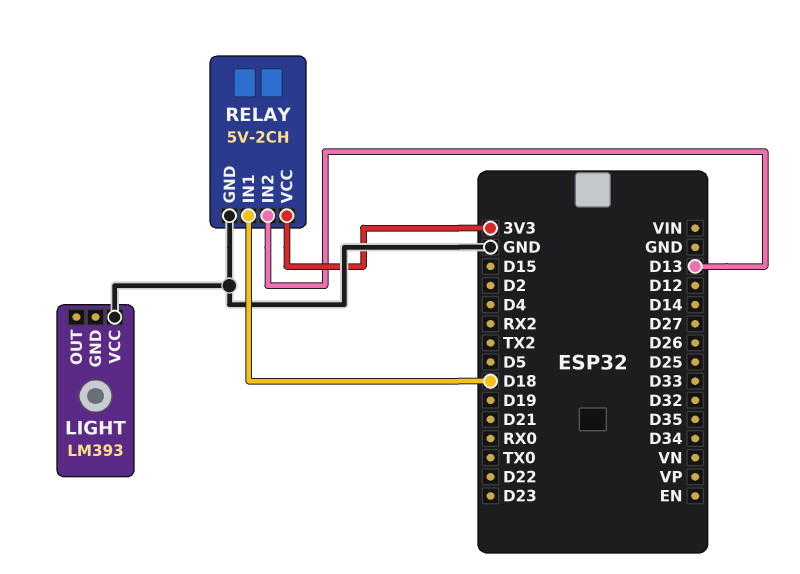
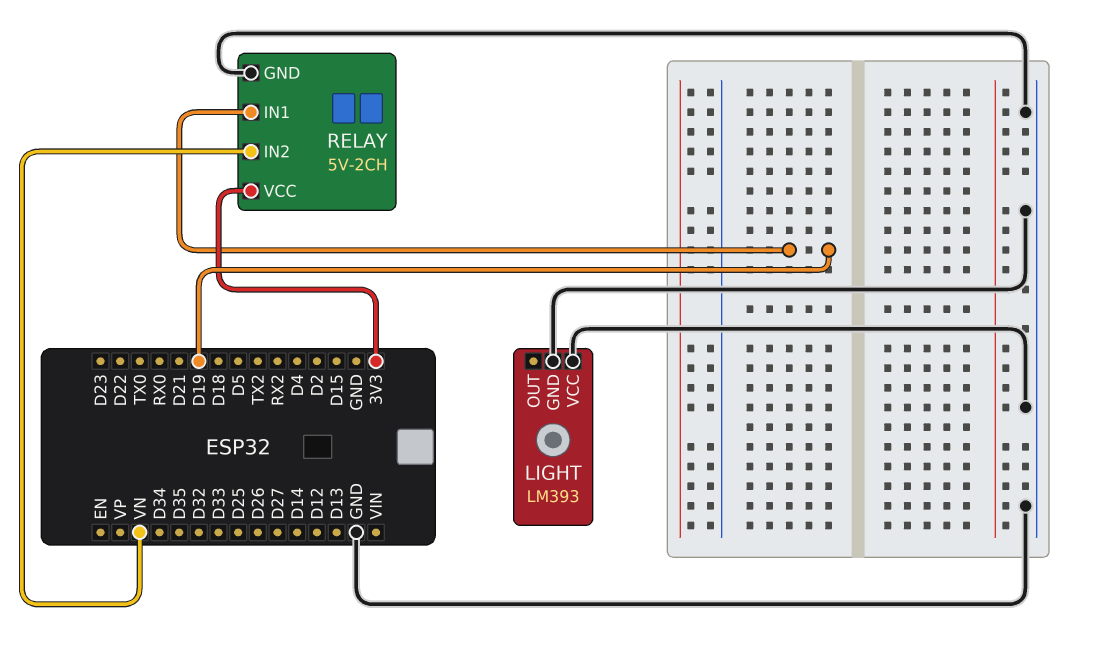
LIGHT pin GND: none -> GND
RELAY pin IN1: D18 -> D19
RELAY pin IN2: D13 -> VN

